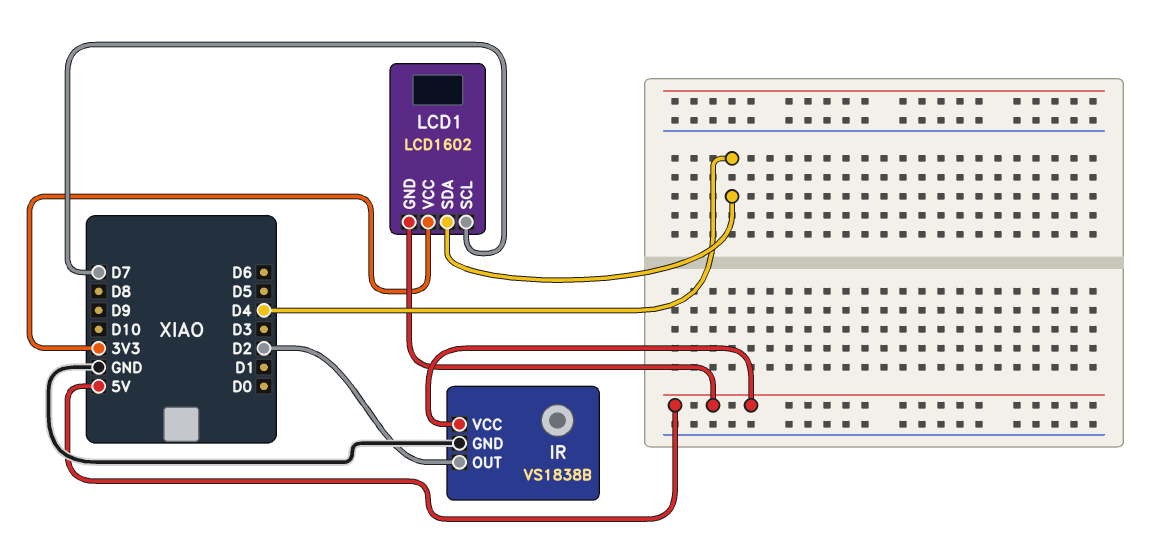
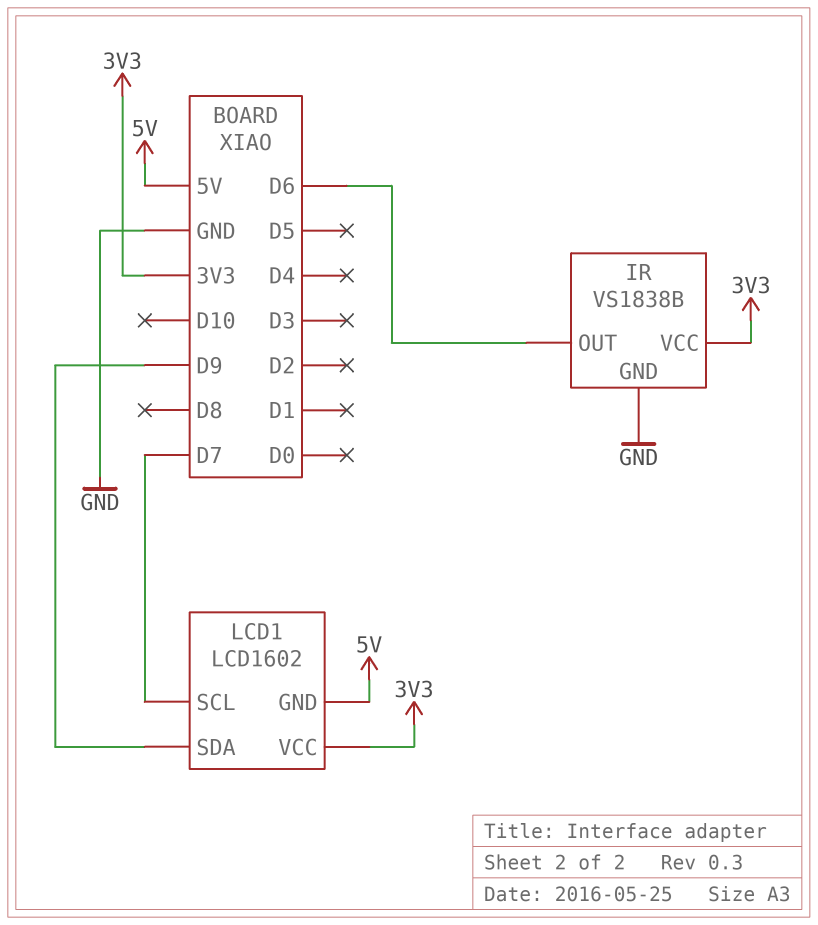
IR pin OUT: D2 -> D6
IR pin VCC: 5V -> 3V3
LCD1 pin SDA: D4 -> D9

